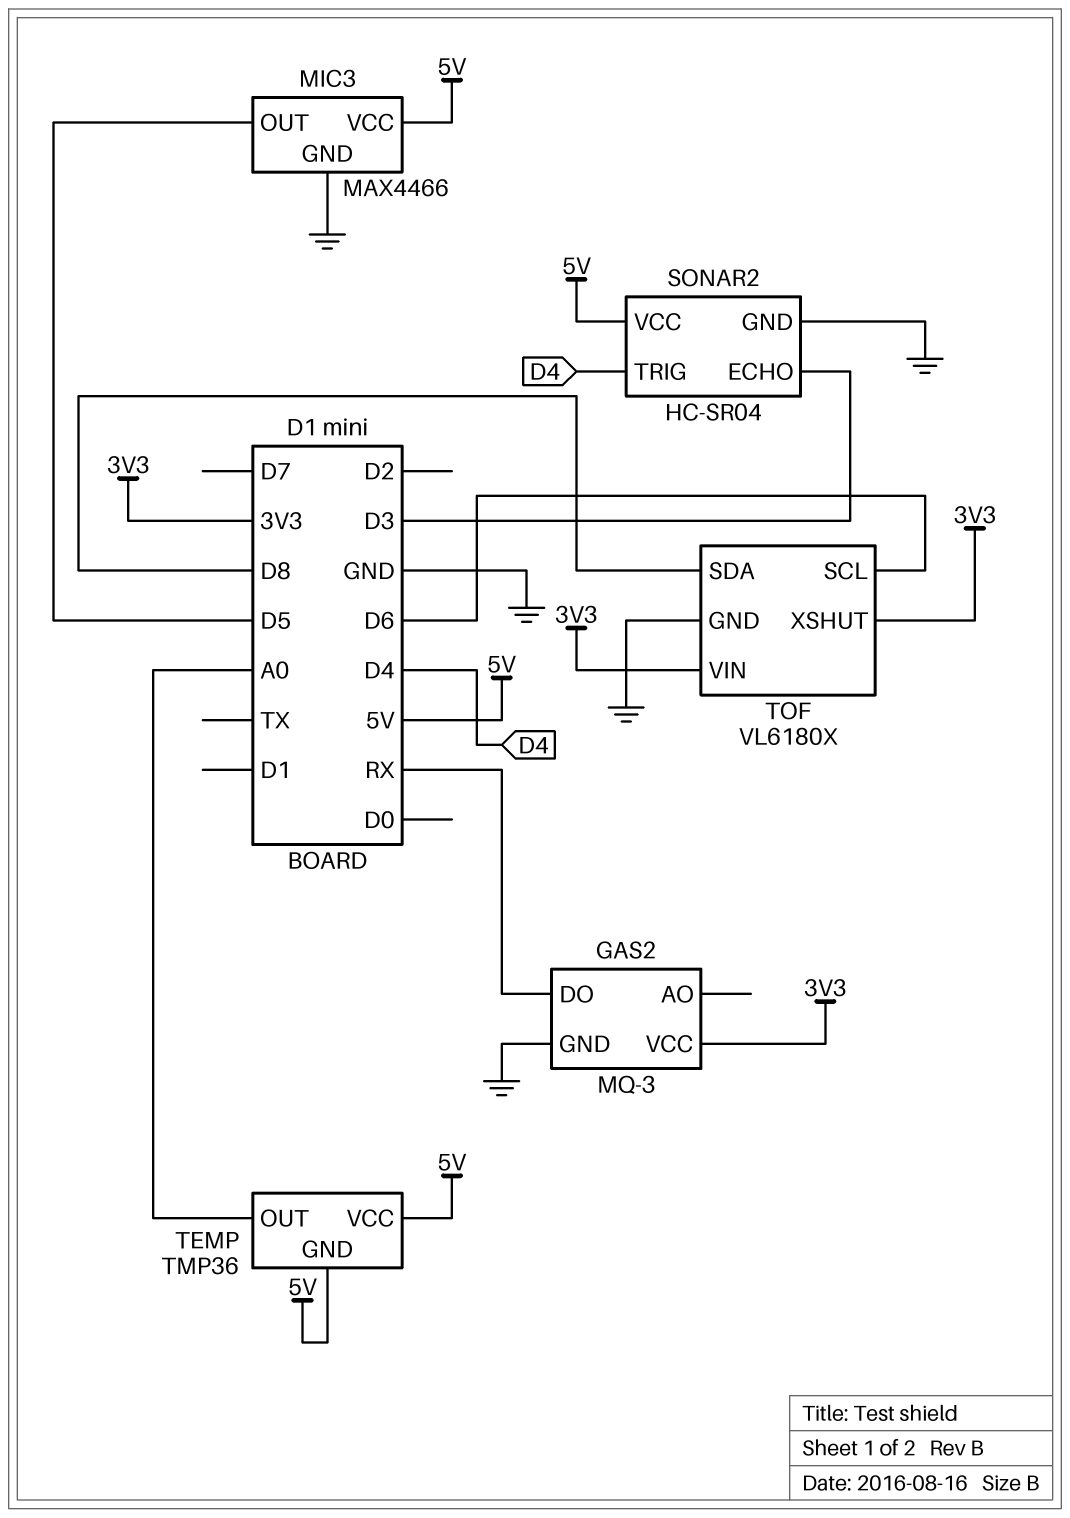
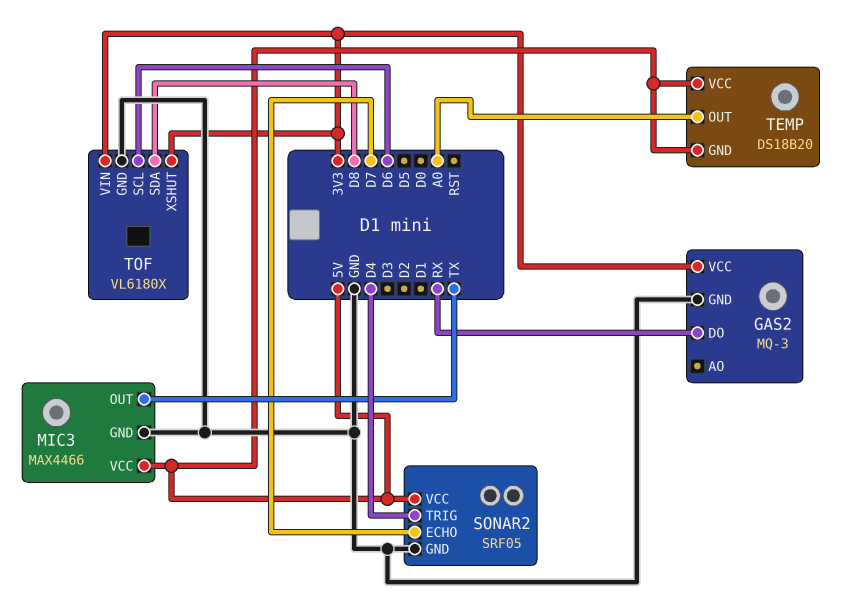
MIC3 pin OUT: D5 -> TX
SONAR2: HC-SR04 -> SRF05
SONAR2 pin ECHO: D3 -> D7
TEMP: TMP36 -> DS18B20

